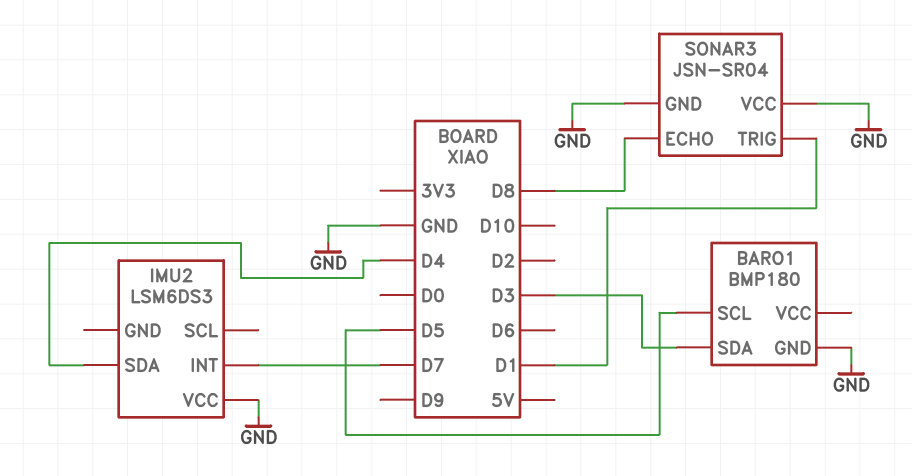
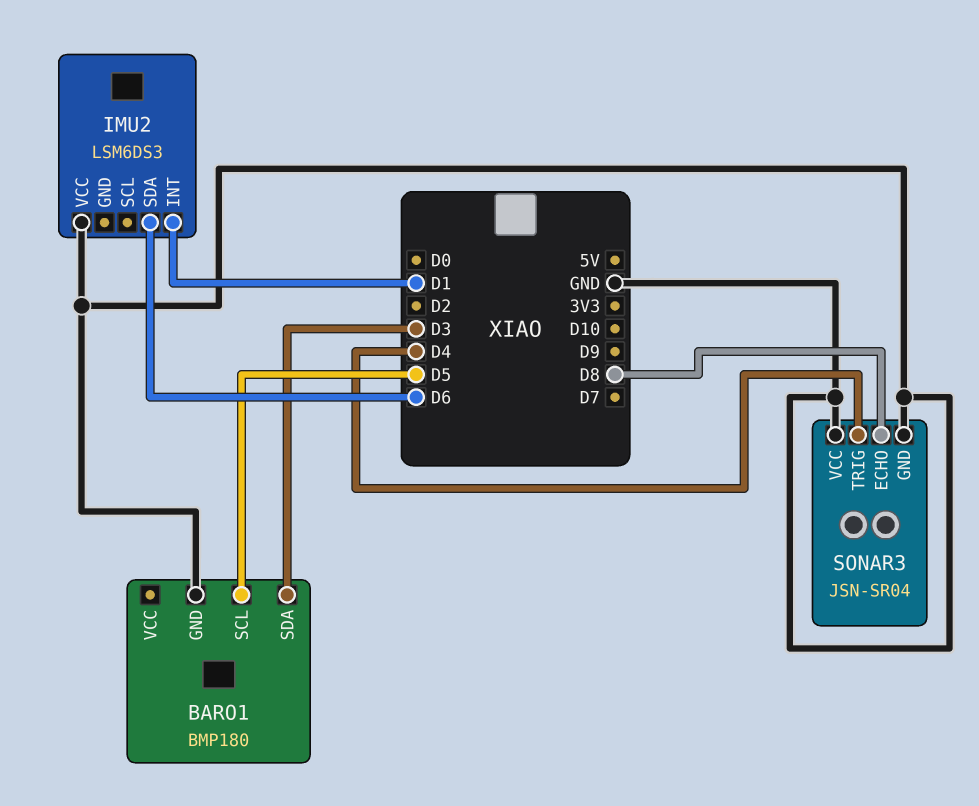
IMU2 pin INT: D7 -> D1
IMU2 pin SDA: D4 -> D6
SONAR3 pin TRIG: D1 -> D4

